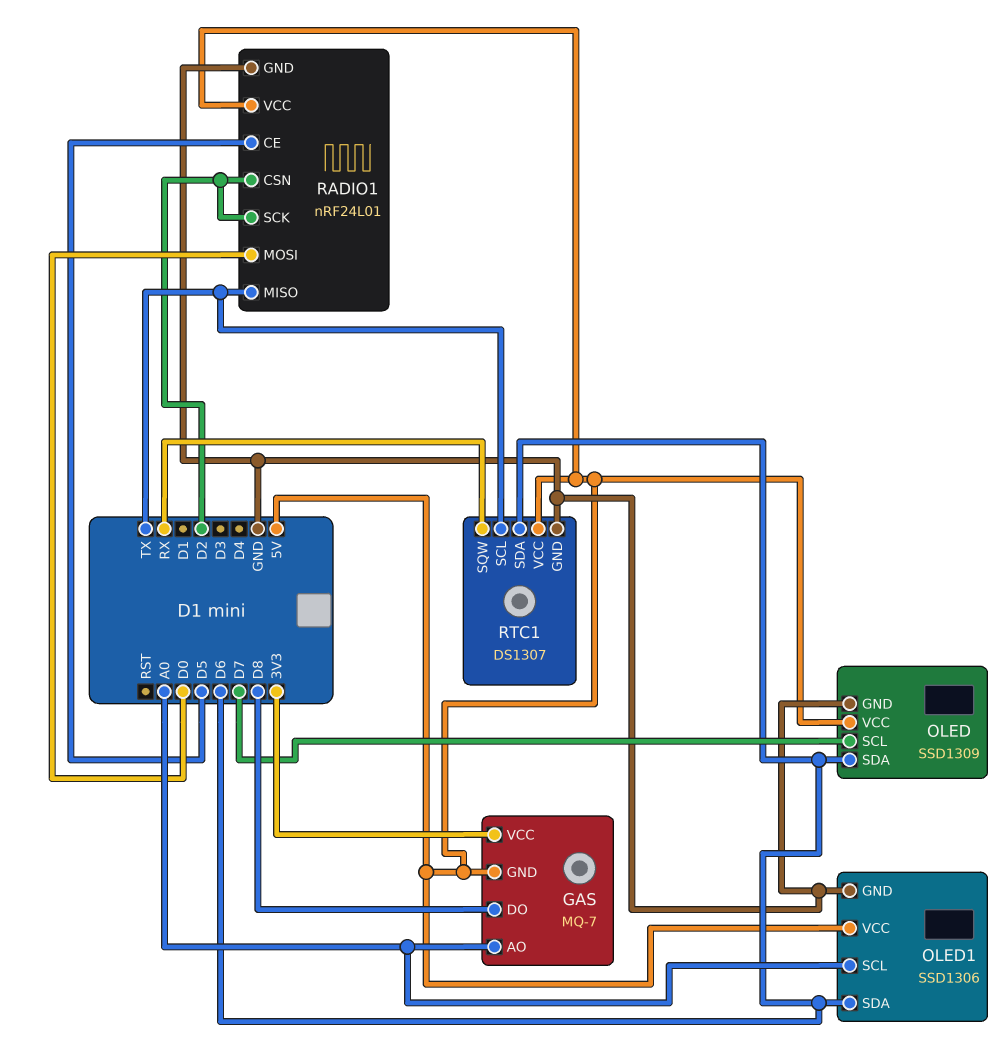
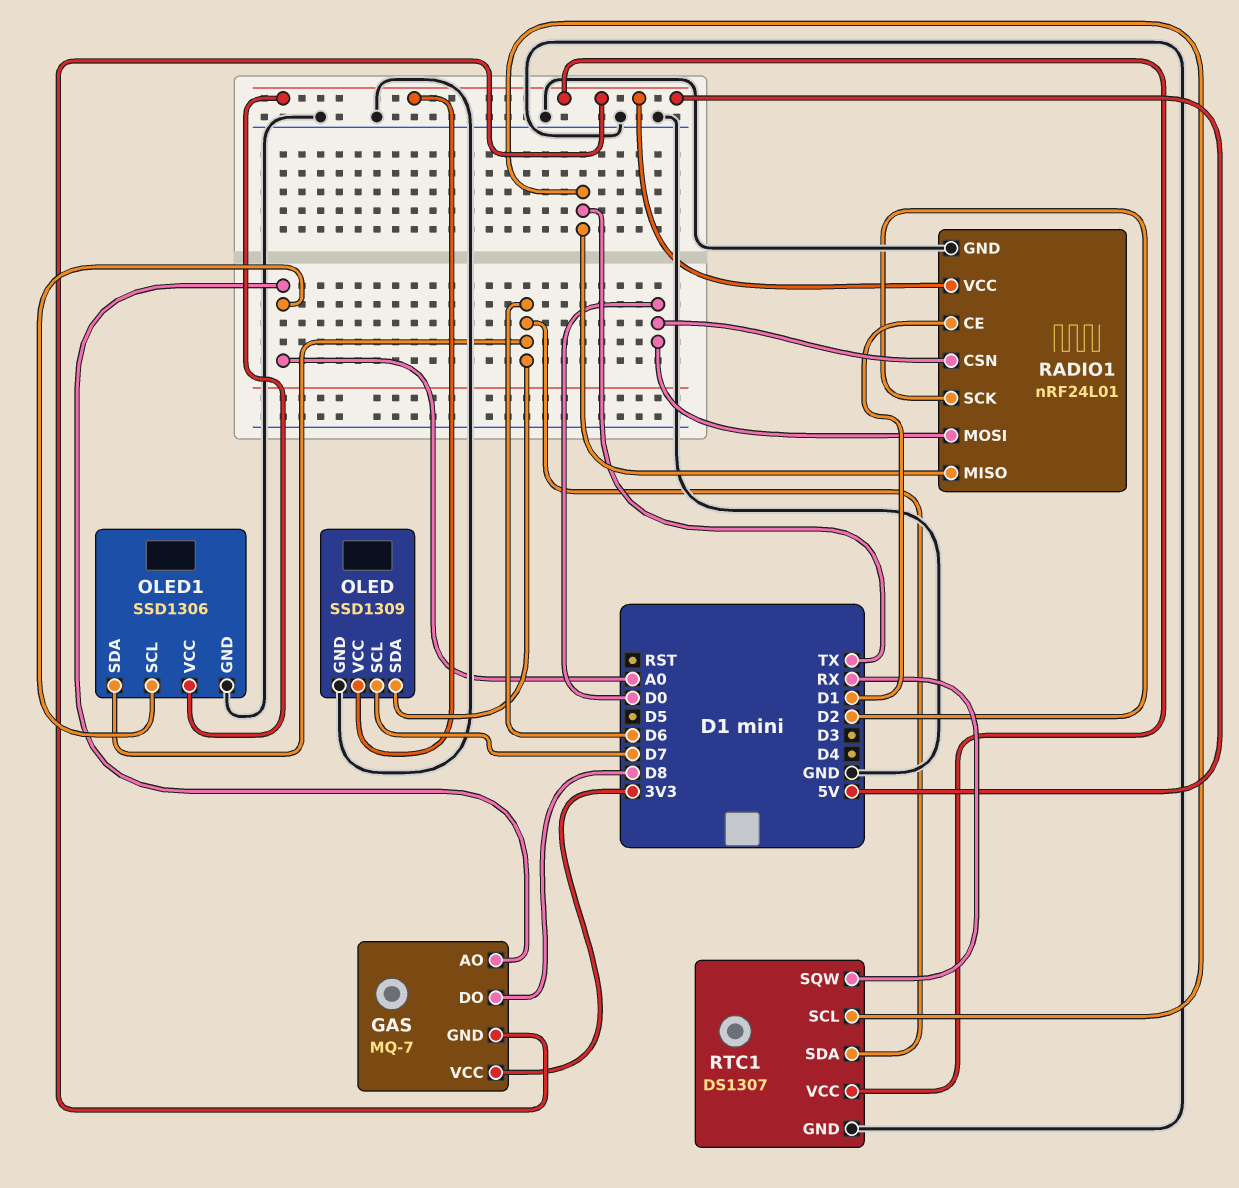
RADIO1 pin CE: D5 -> D1
RADIO1 pin CSN: D2 -> D0

